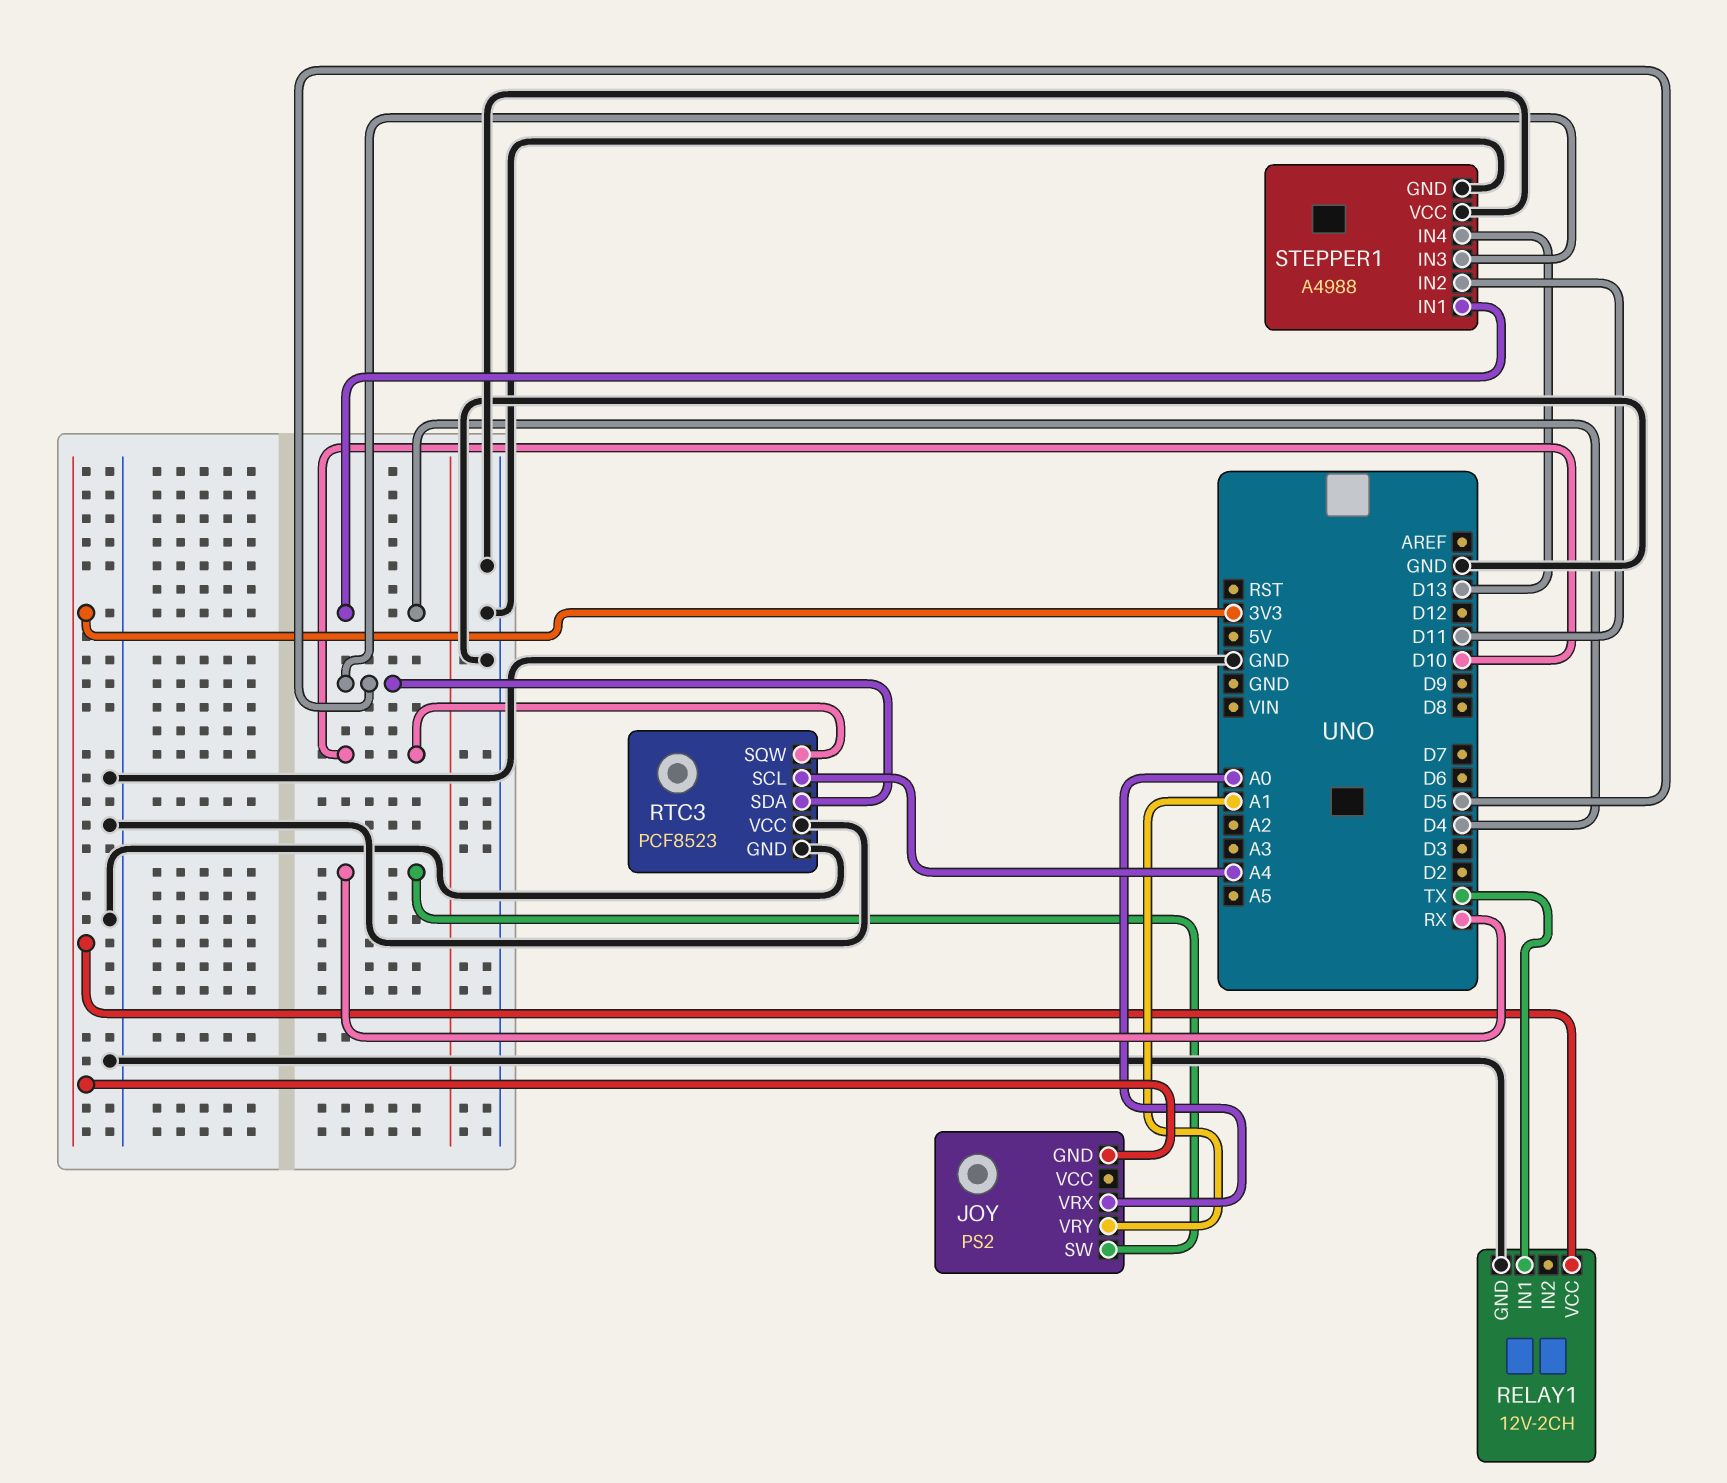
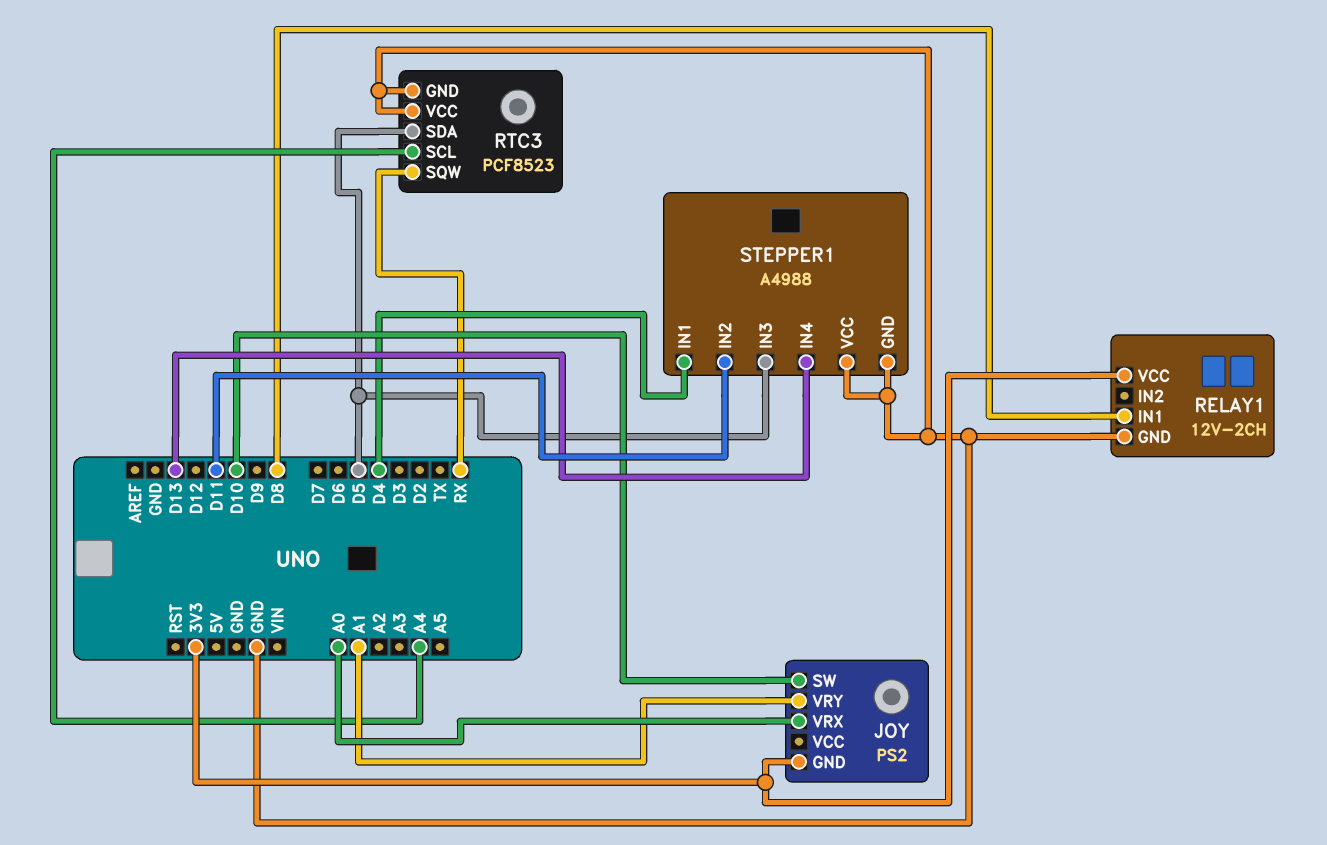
JOY pin SW: RX -> D10
RELAY1 pin IN1: TX -> D8
RTC3 pin SQW: D10 -> RX

